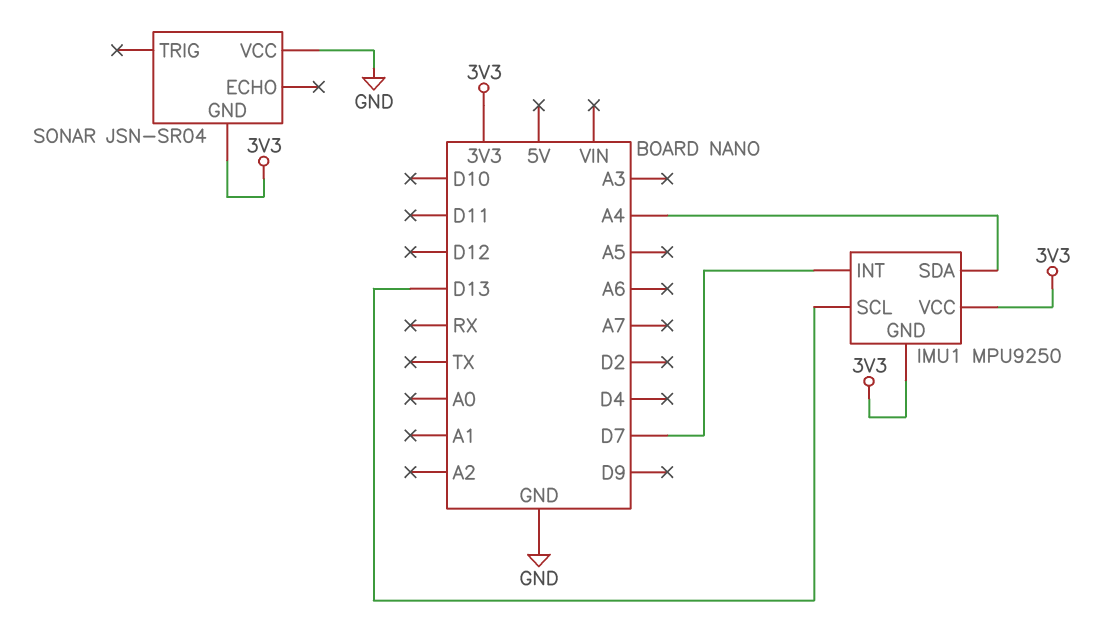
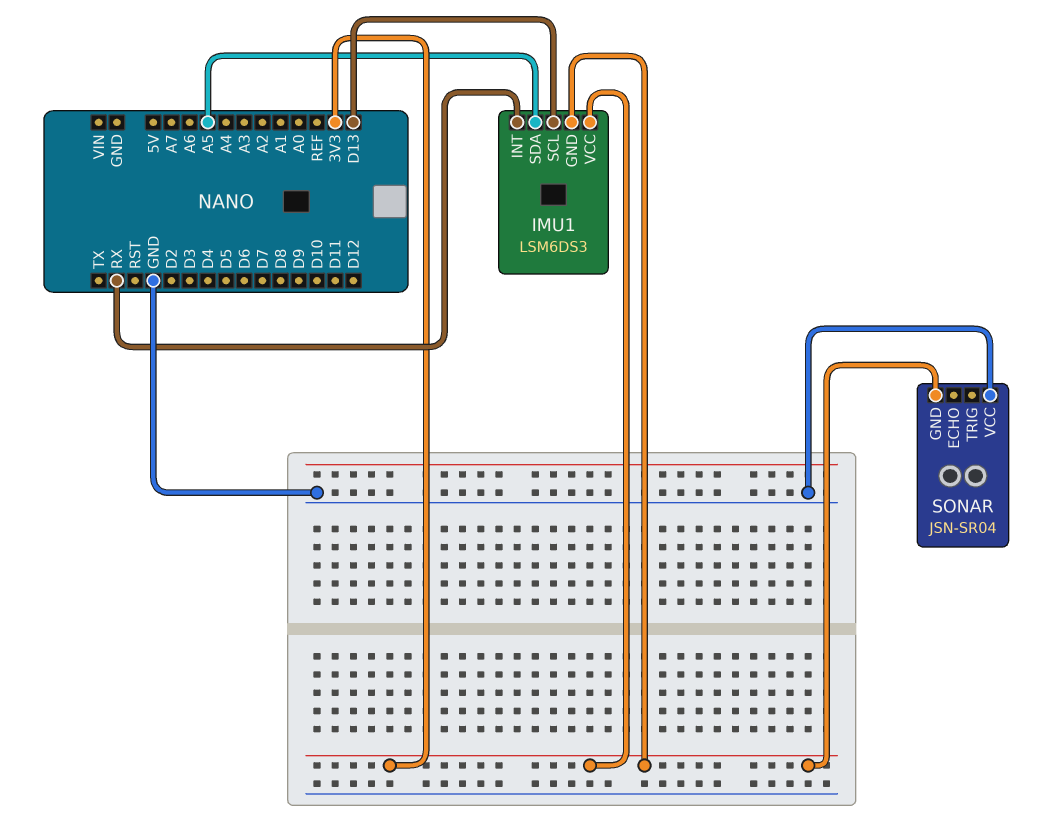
IMU1: MPU9250 -> LSM6DS3
IMU1 pin INT: D7 -> RX
IMU1 pin SDA: A4 -> A5

